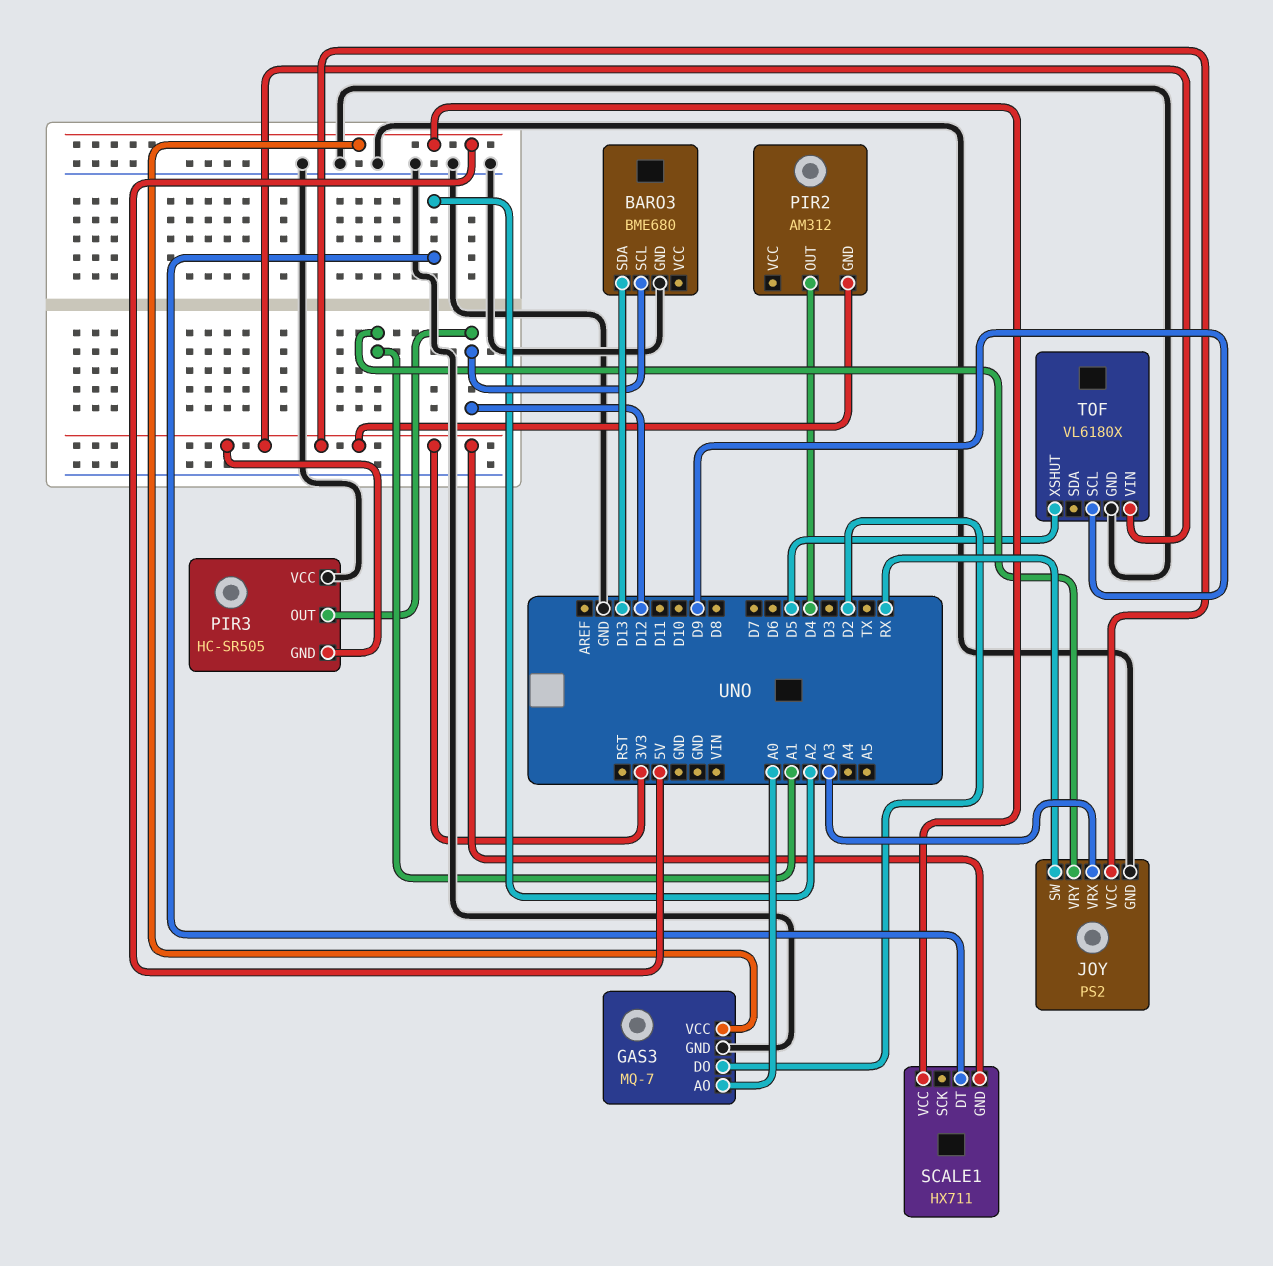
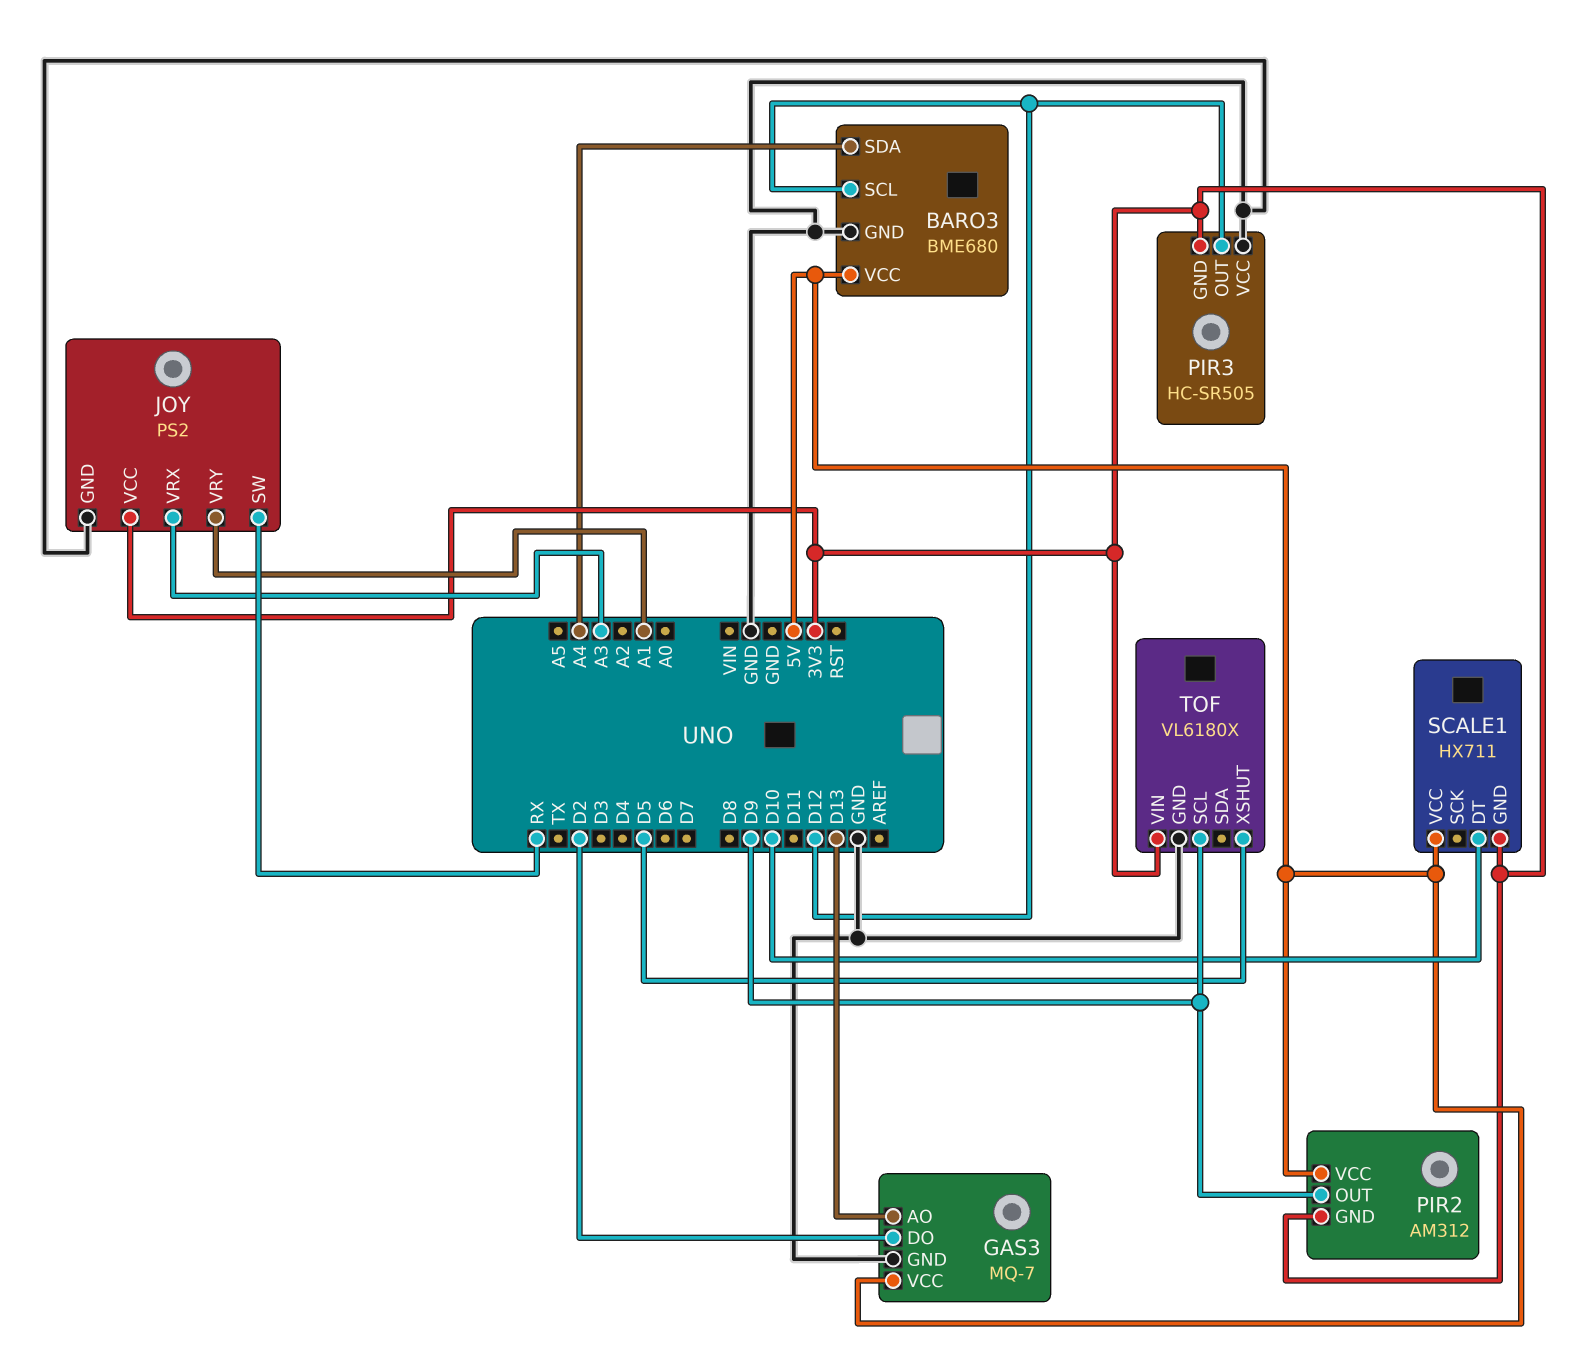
BARO3 pin SDA: D13 -> A4
BARO3 pin VCC: none -> 5V
GAS3 pin AO: A0 -> D13
PIR2 pin OUT: D4 -> D9
PIR2 pin VCC: none -> 5V
SCALE1 pin DT: A2 -> D10

